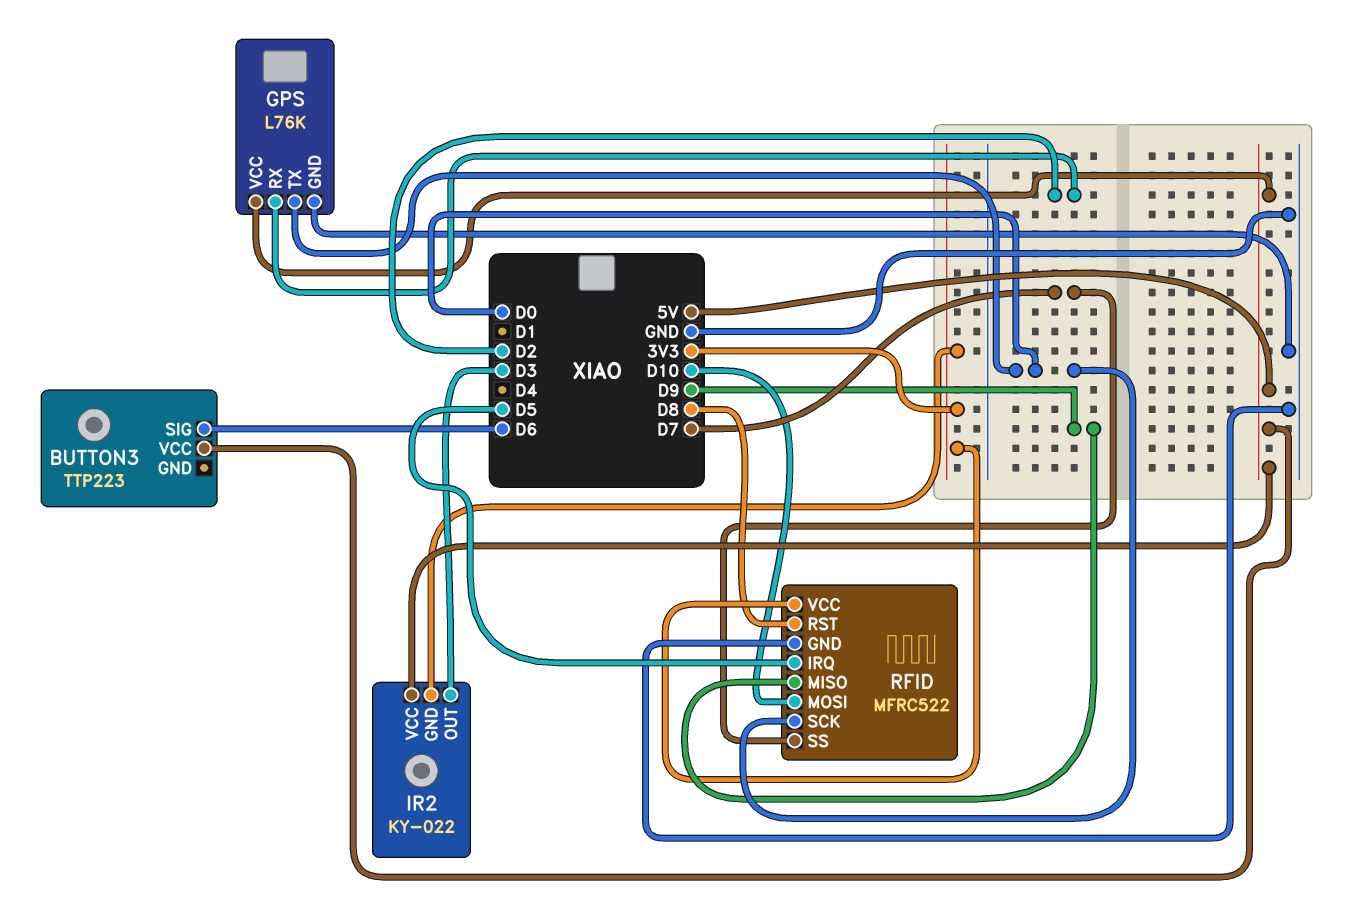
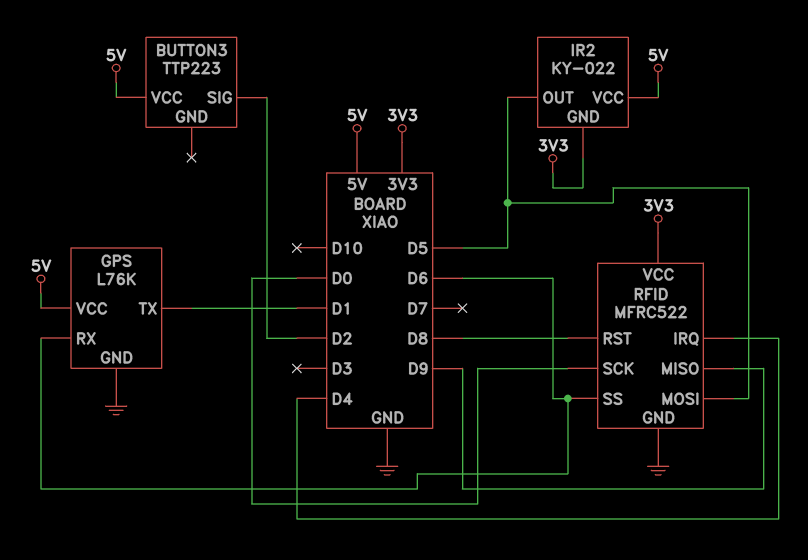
BUTTON3 pin SIG: D6 -> D2
GPS pin RX: D2 -> D6
GPS pin TX: D0 -> D1
IR2 pin OUT: D3 -> D5
RFID pin IRQ: D5 -> D4
RFID pin MOSI: D10 -> D5
RFID pin SS: D7 -> D6

